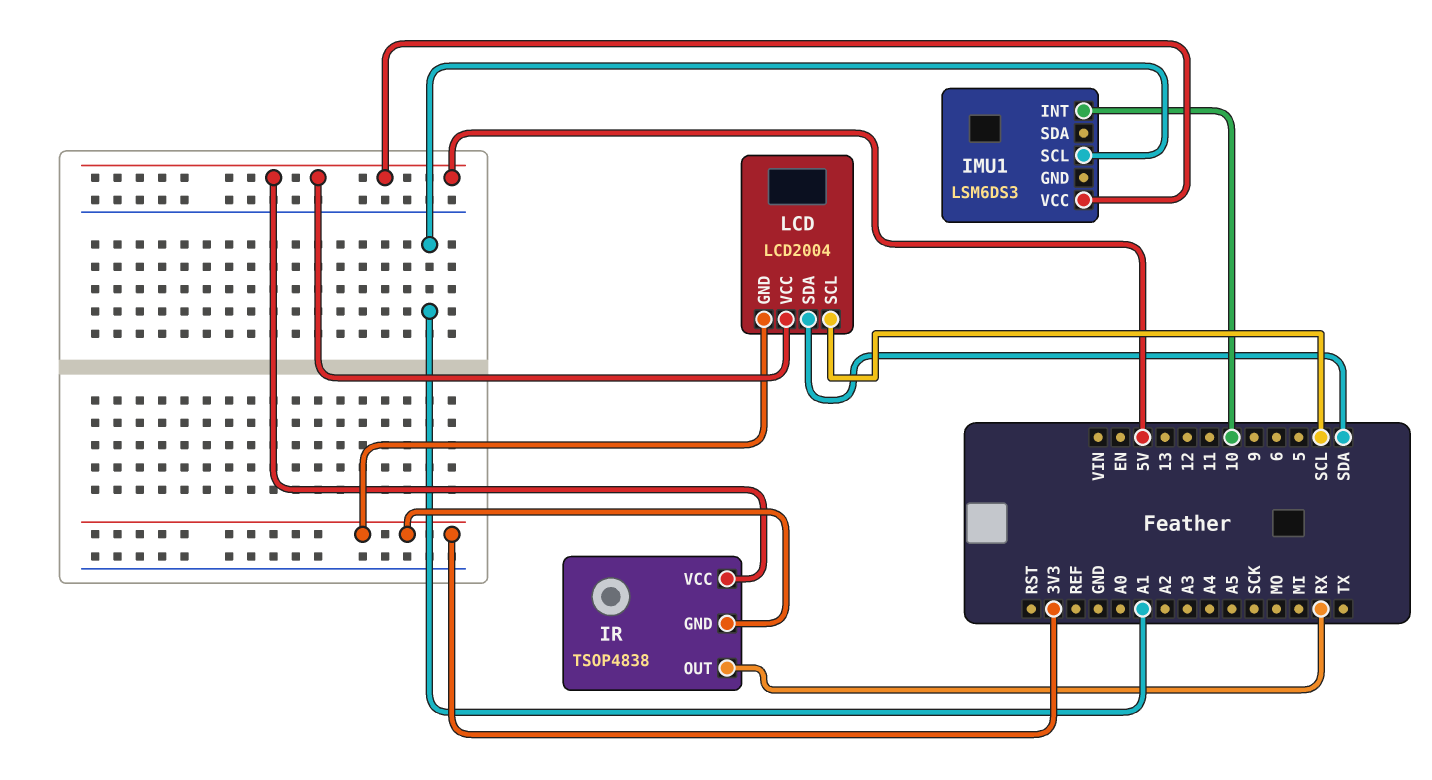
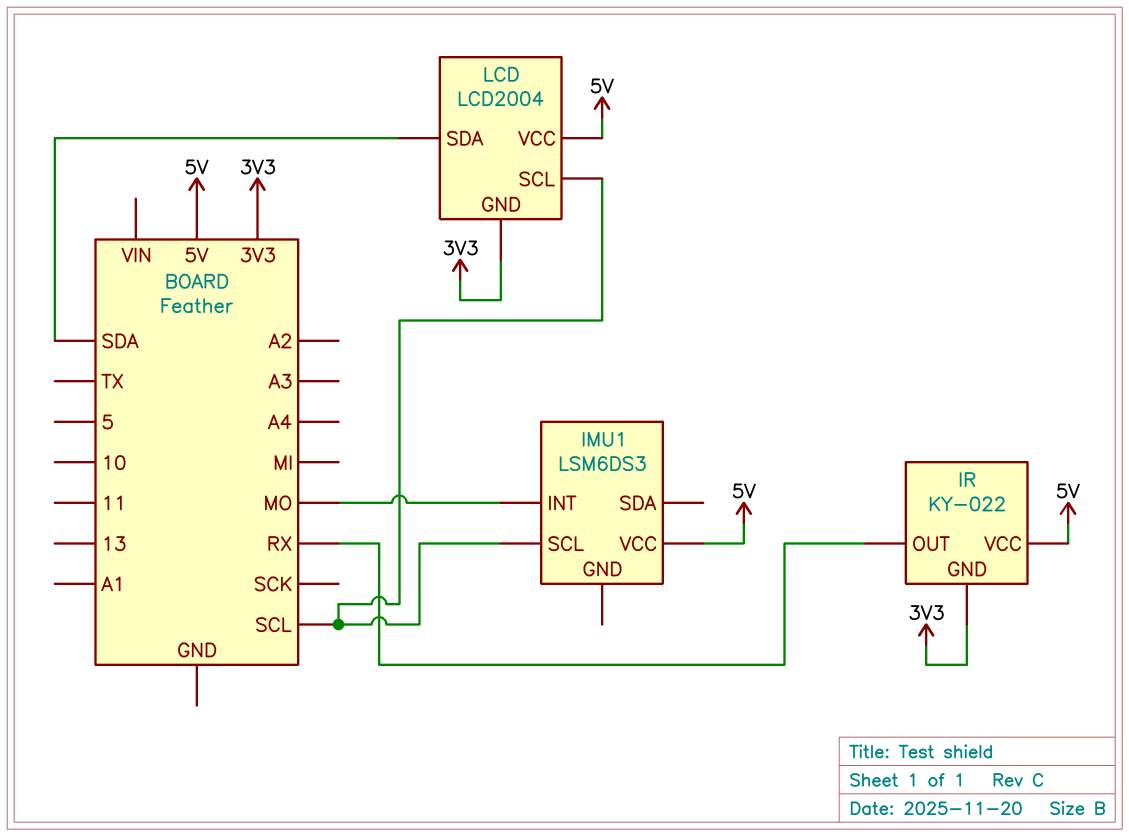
IMU1 pin INT: 10 -> MO
IMU1 pin SCL: A1 -> SCL
IR: TSOP4838 -> KY-022

